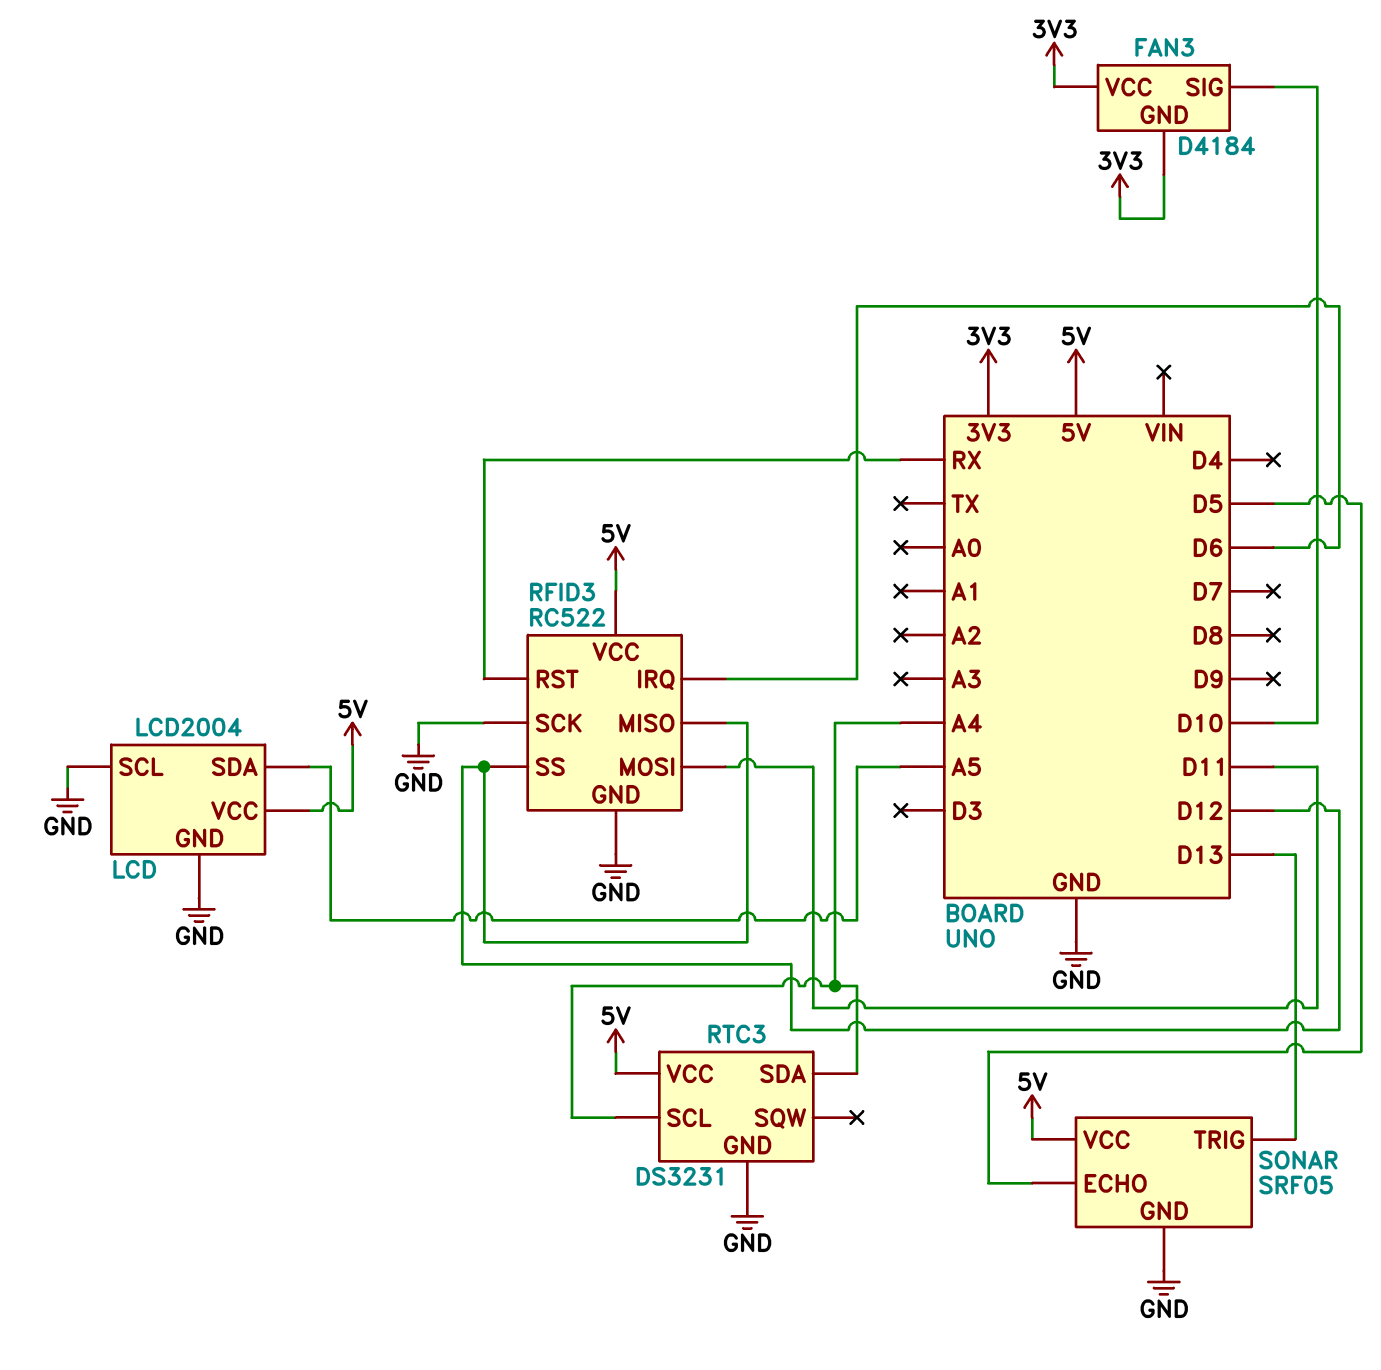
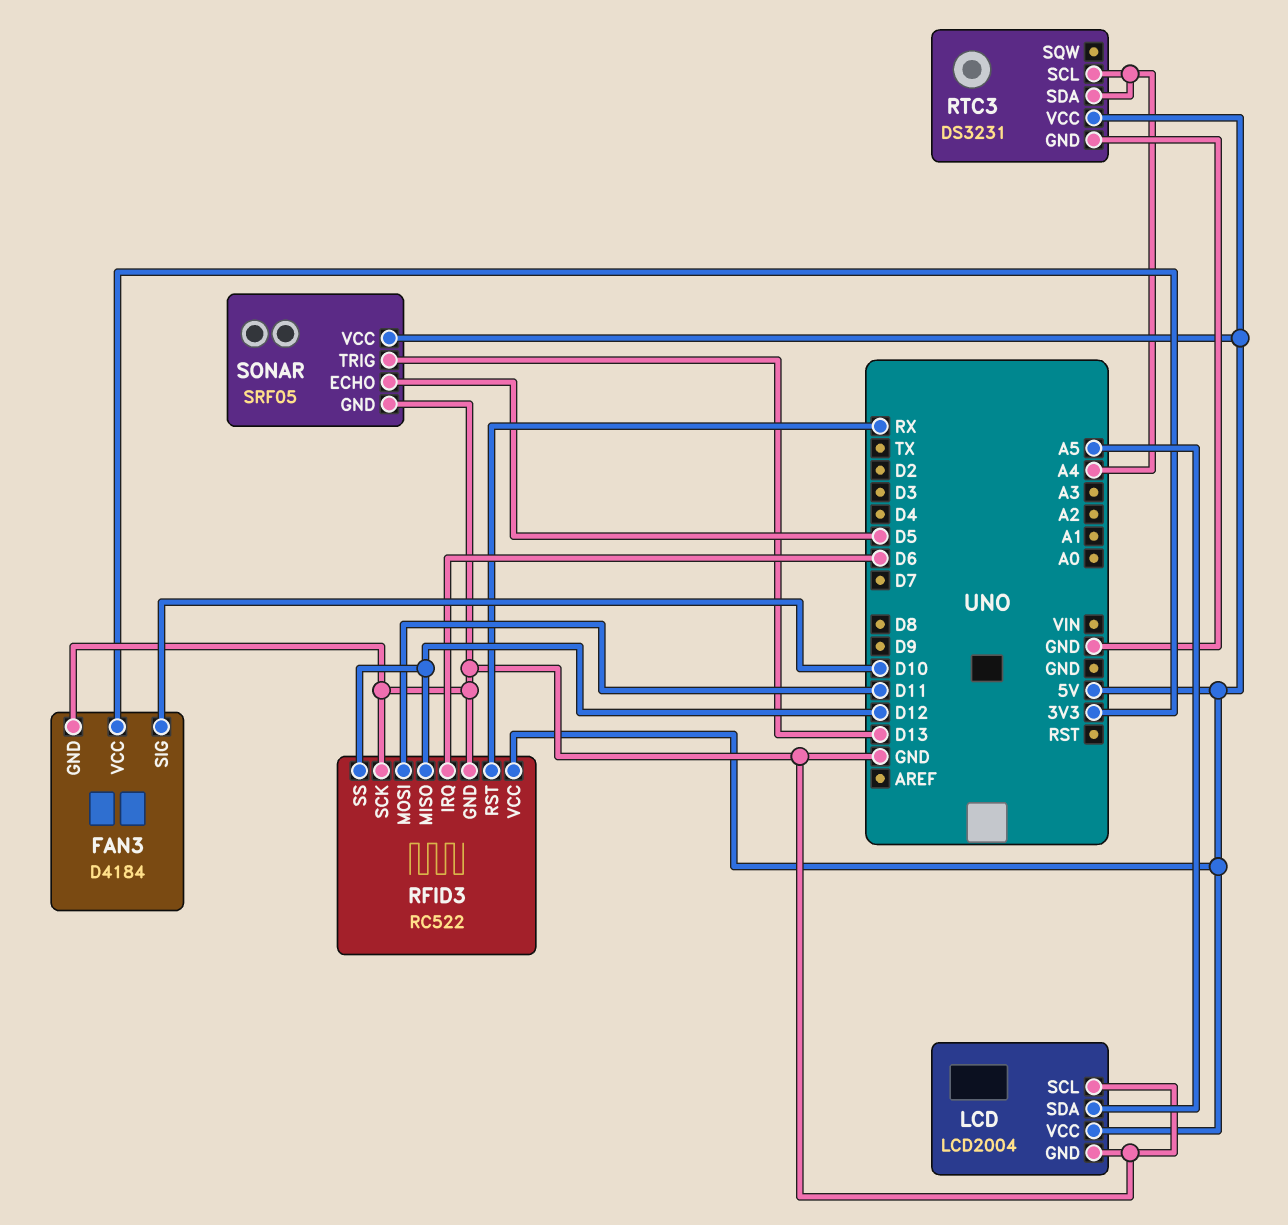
FAN3 pin GND: 3V3 -> GND

